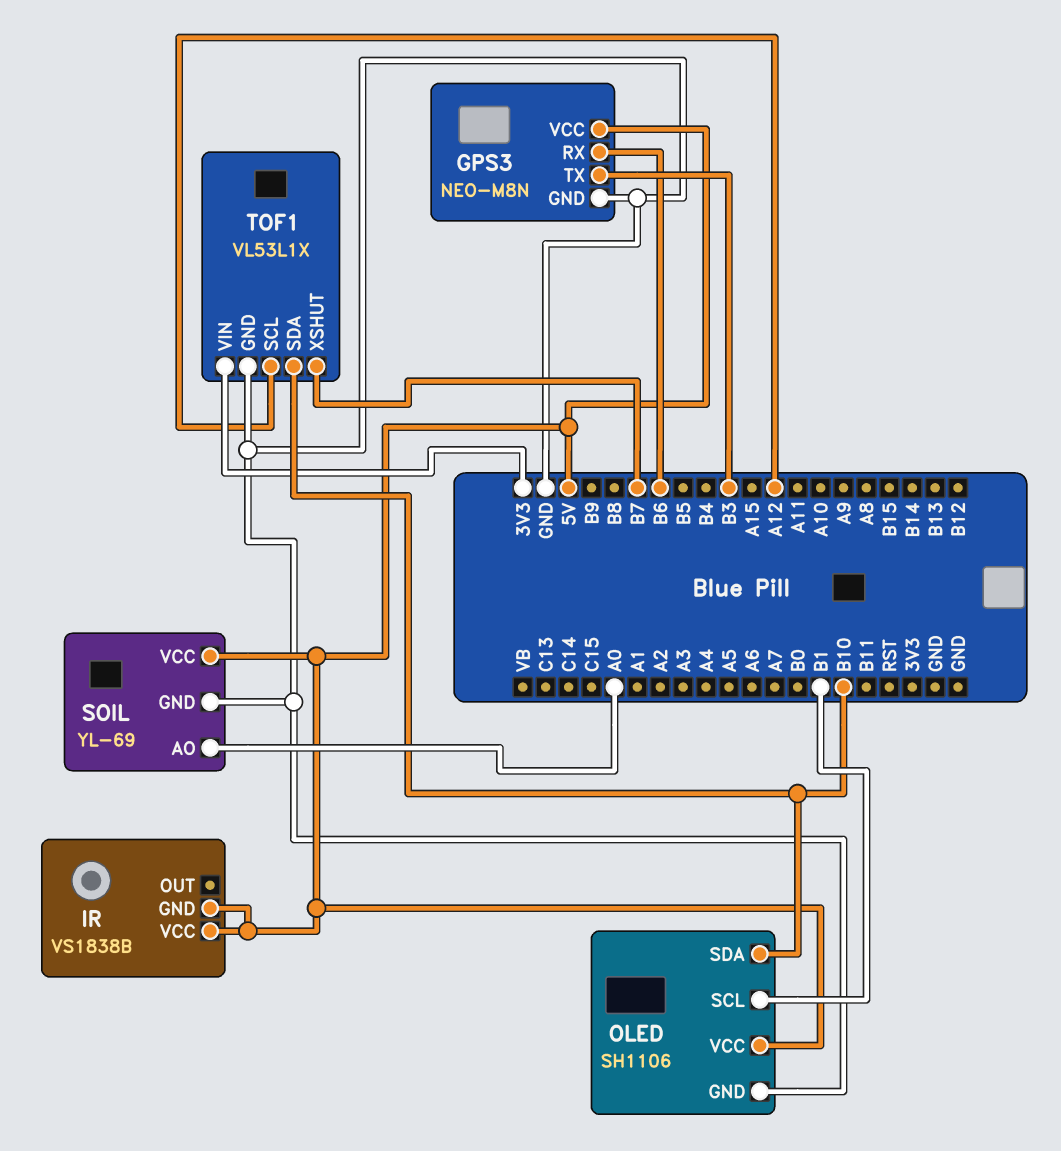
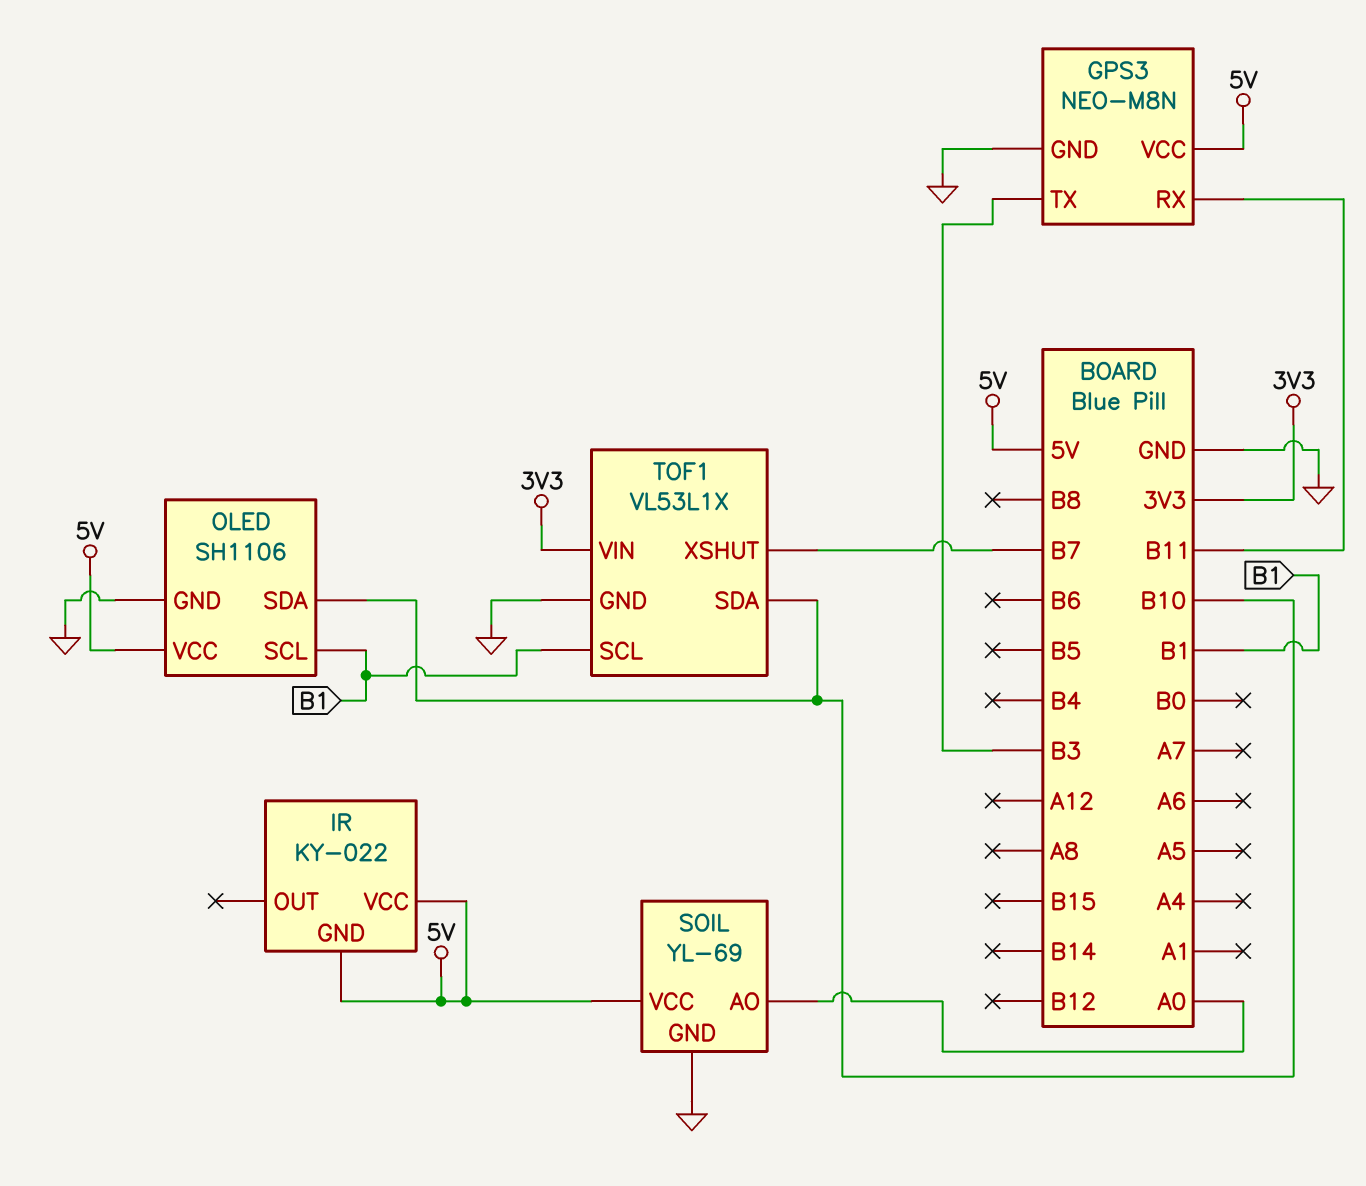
GPS3 pin RX: B6 -> B11
IR: VS1838B -> KY-022
TOF1 pin SCL: A12 -> B1

